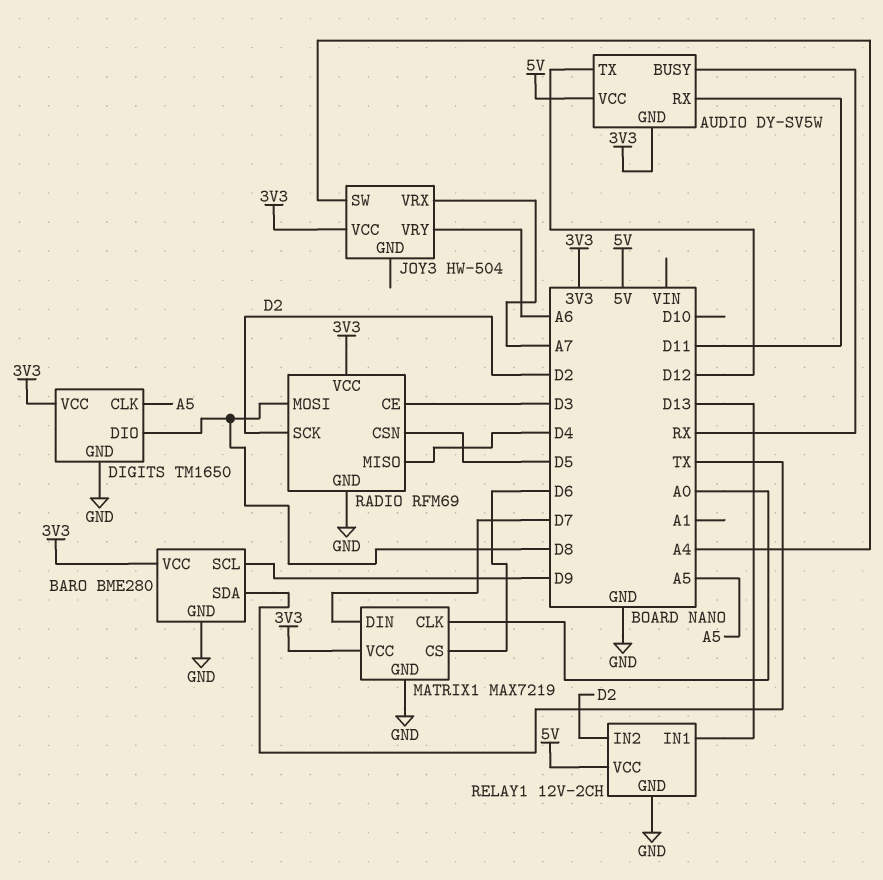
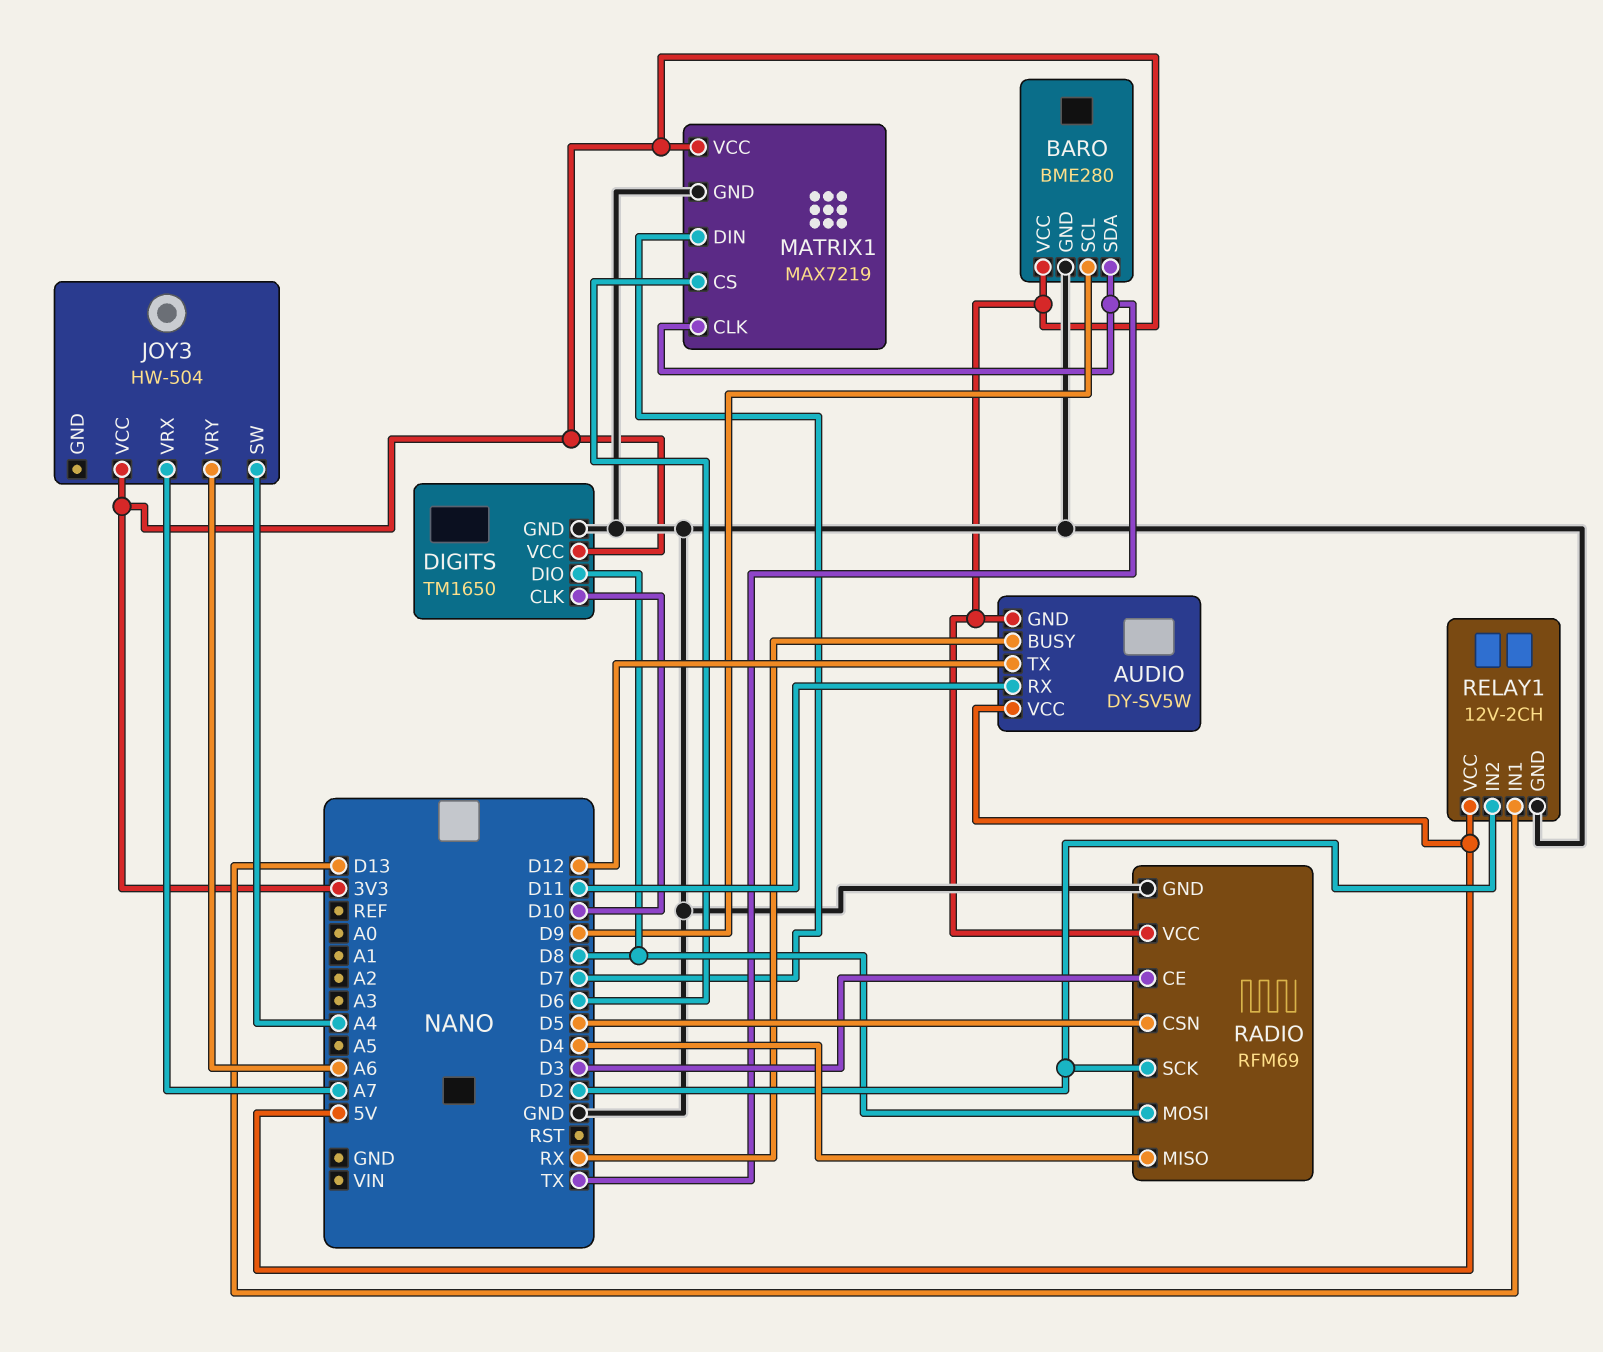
DIGITS pin CLK: A5 -> D10
MATRIX1 pin CLK: A0 -> TX

